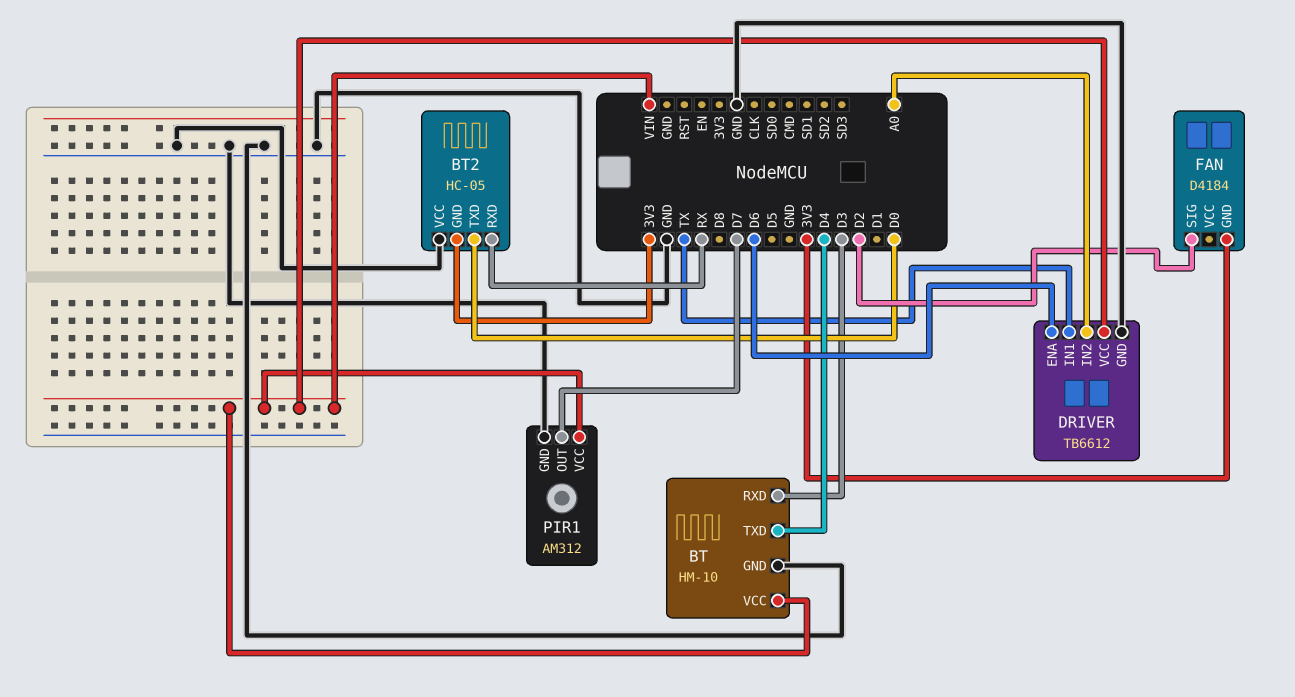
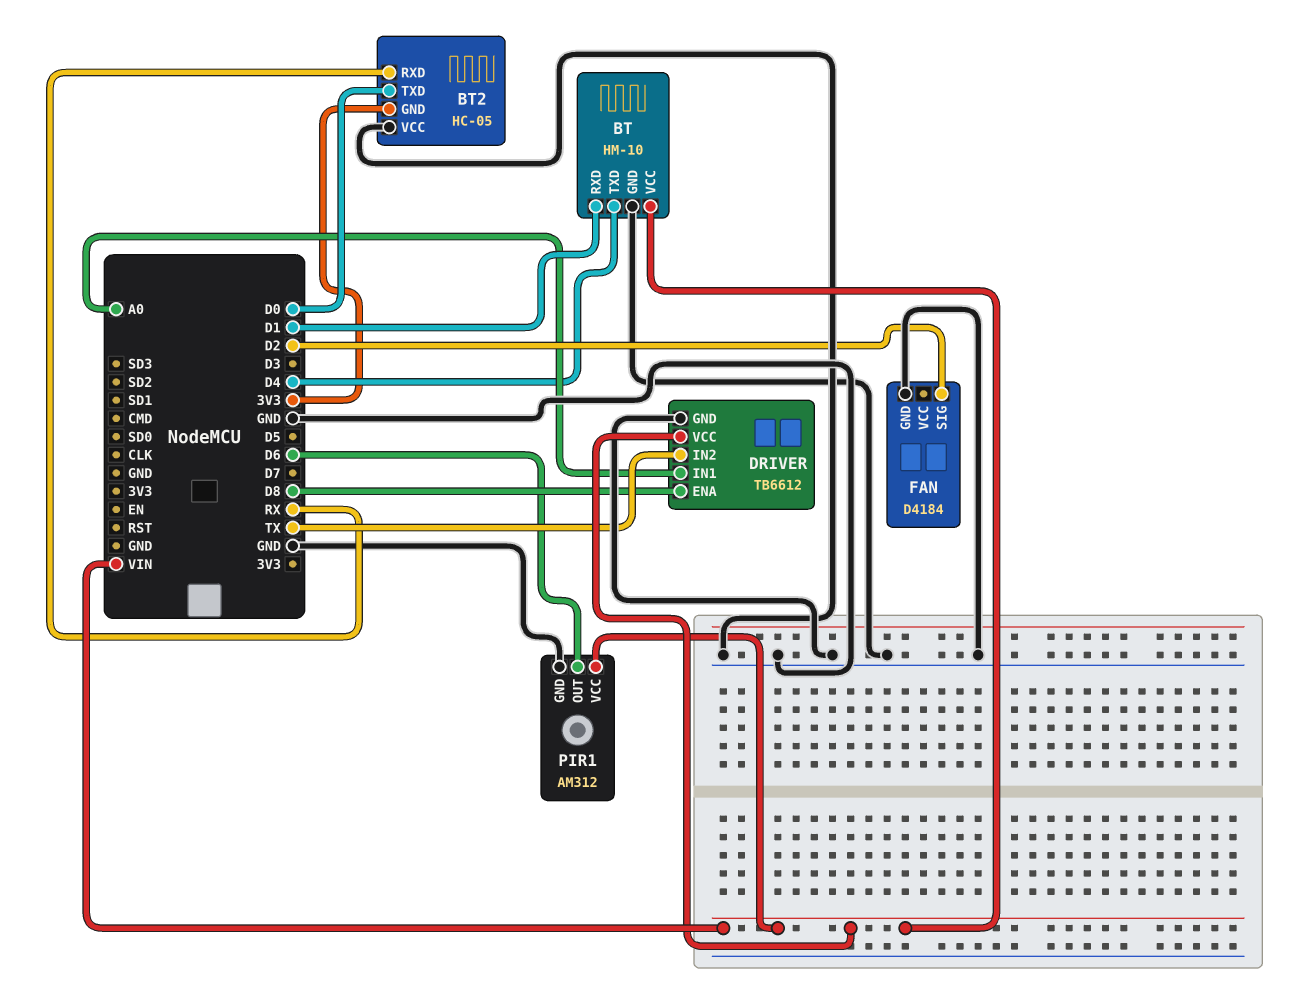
BT pin RXD: D3 -> D1
DRIVER pin ENA: D6 -> D8
DRIVER pin IN1: TX -> A0
DRIVER pin IN2: A0 -> TX
FAN pin GND: 3V3 -> GND
PIR1 pin OUT: D7 -> D6

